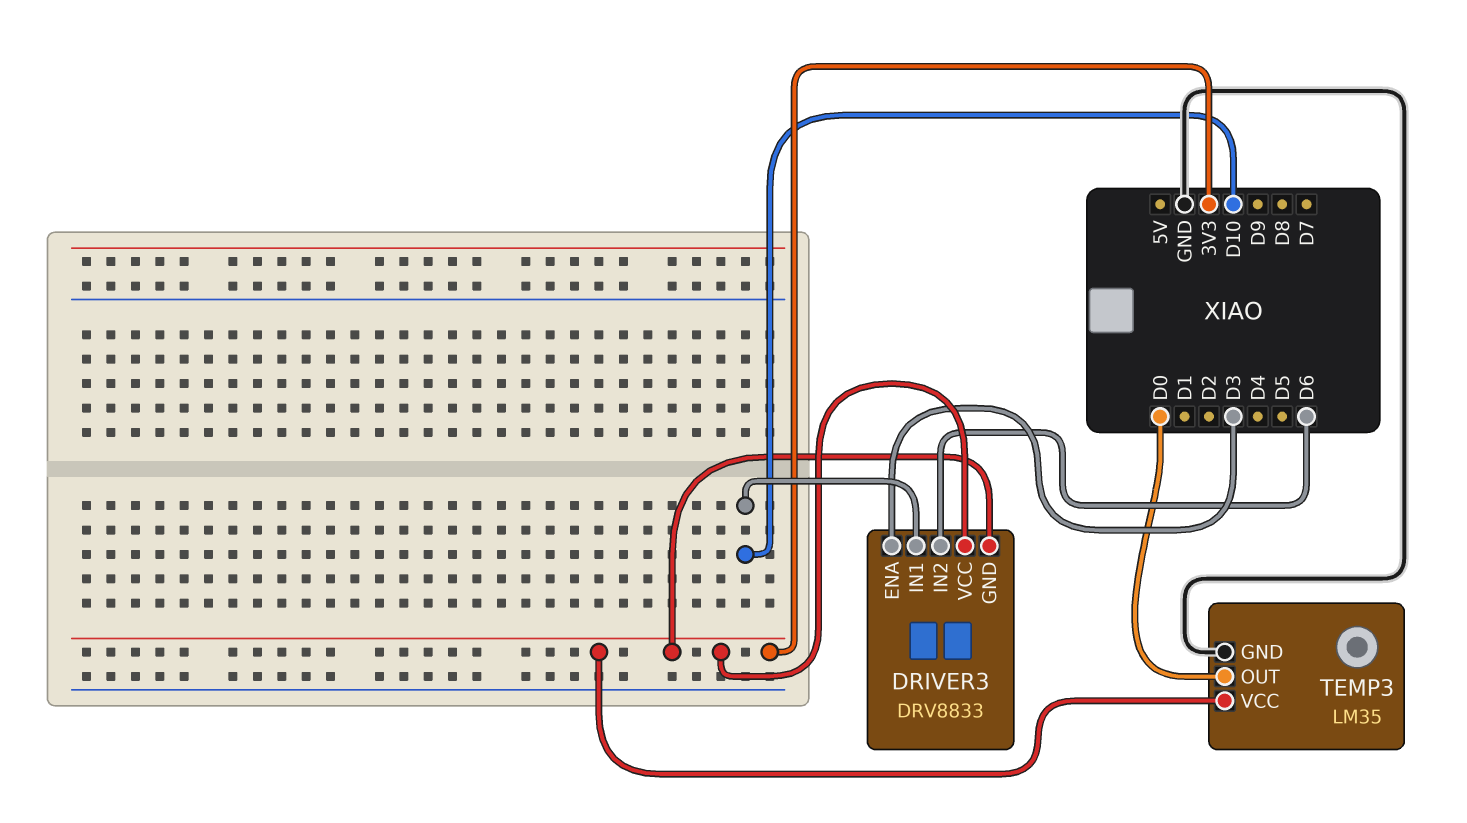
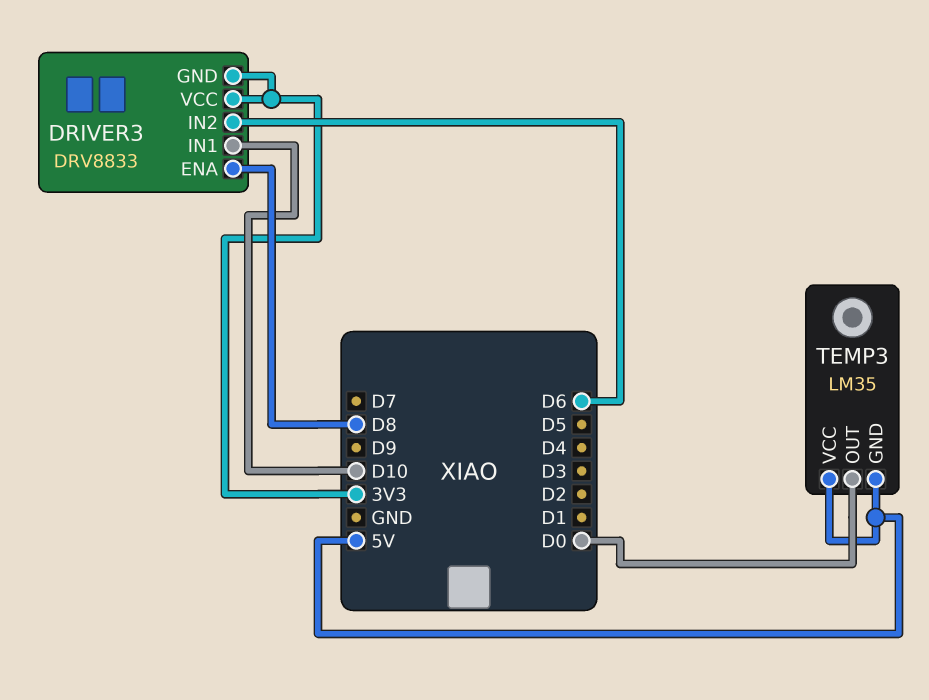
DRIVER3 pin ENA: D3 -> D8
TEMP3 pin GND: GND -> 5V
TEMP3 pin VCC: 3V3 -> 5V

